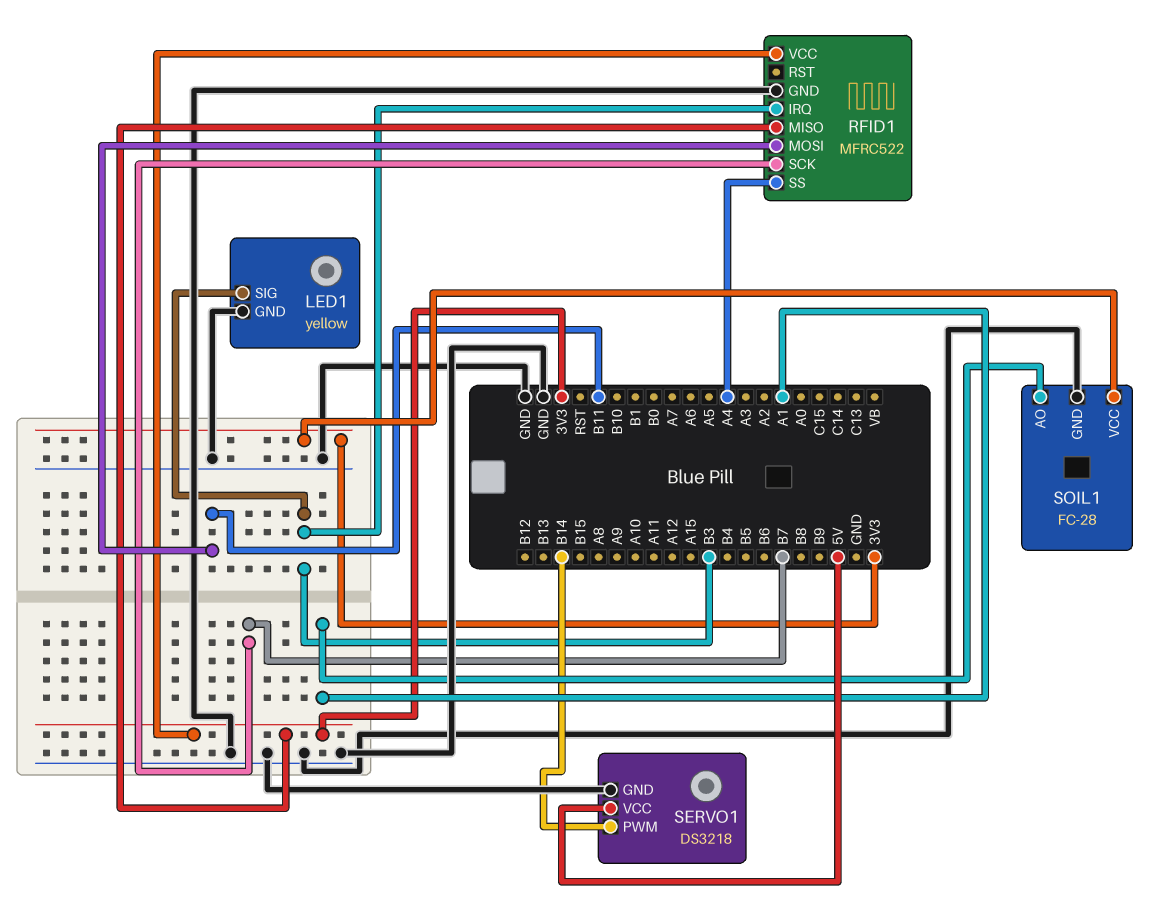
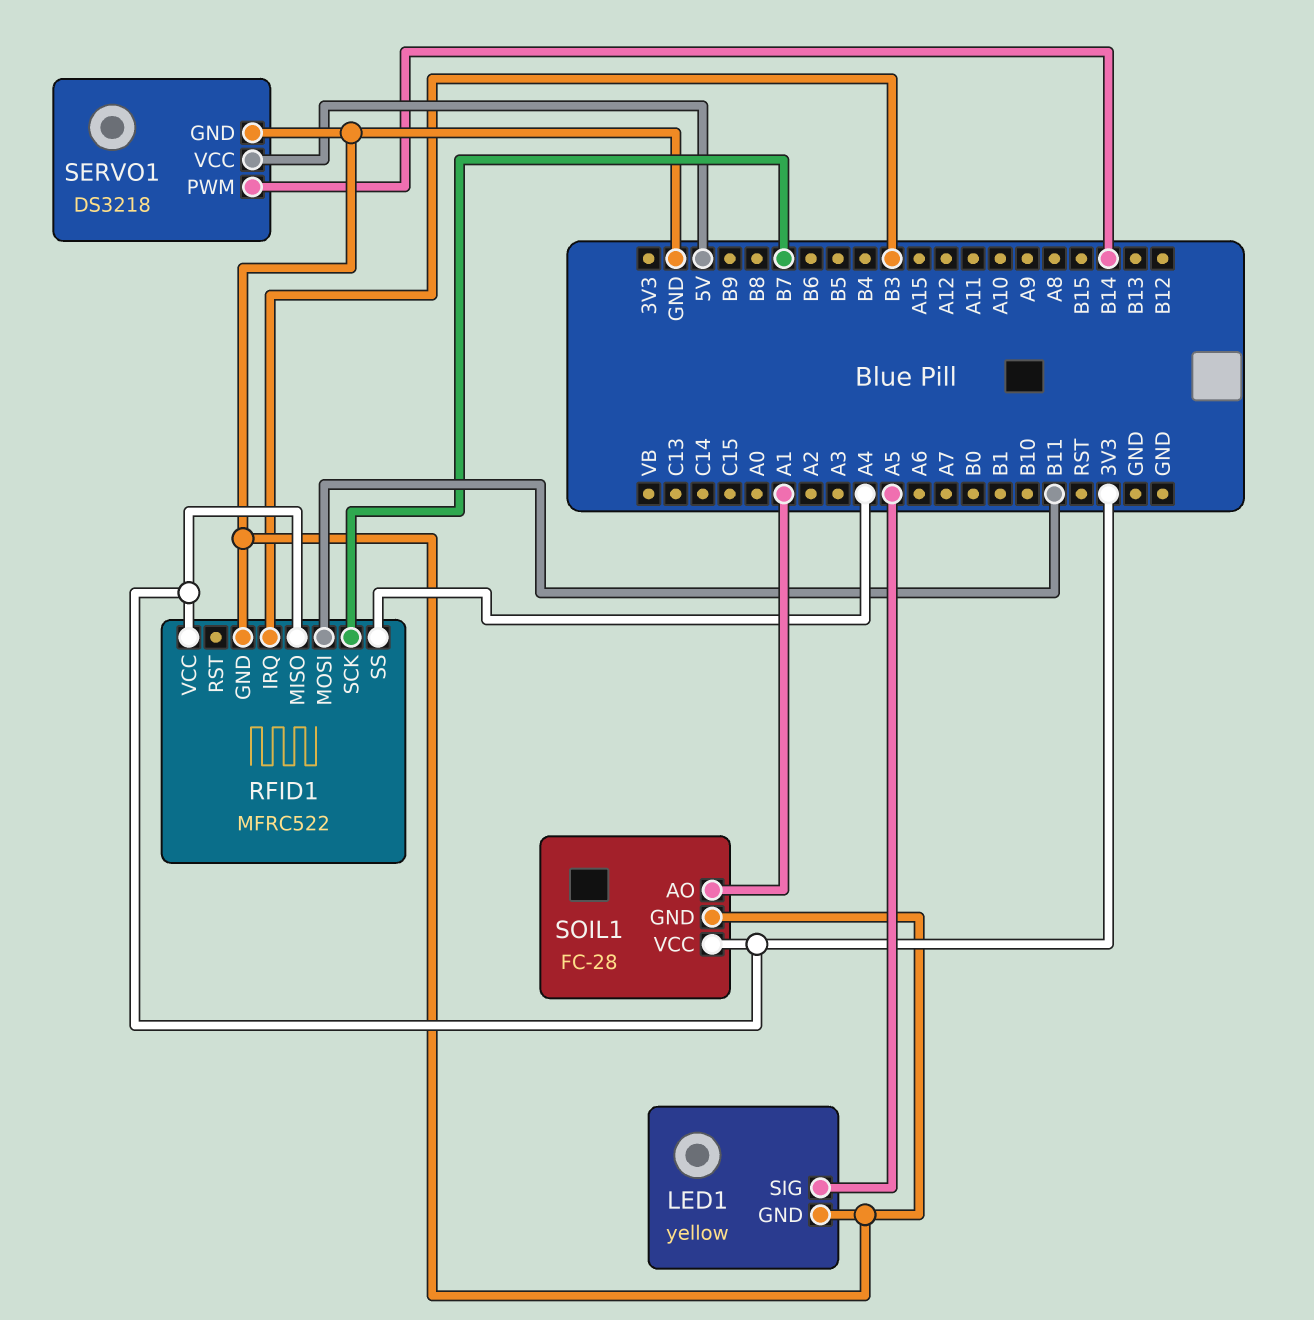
LED1 pin SIG: B3 -> A5

